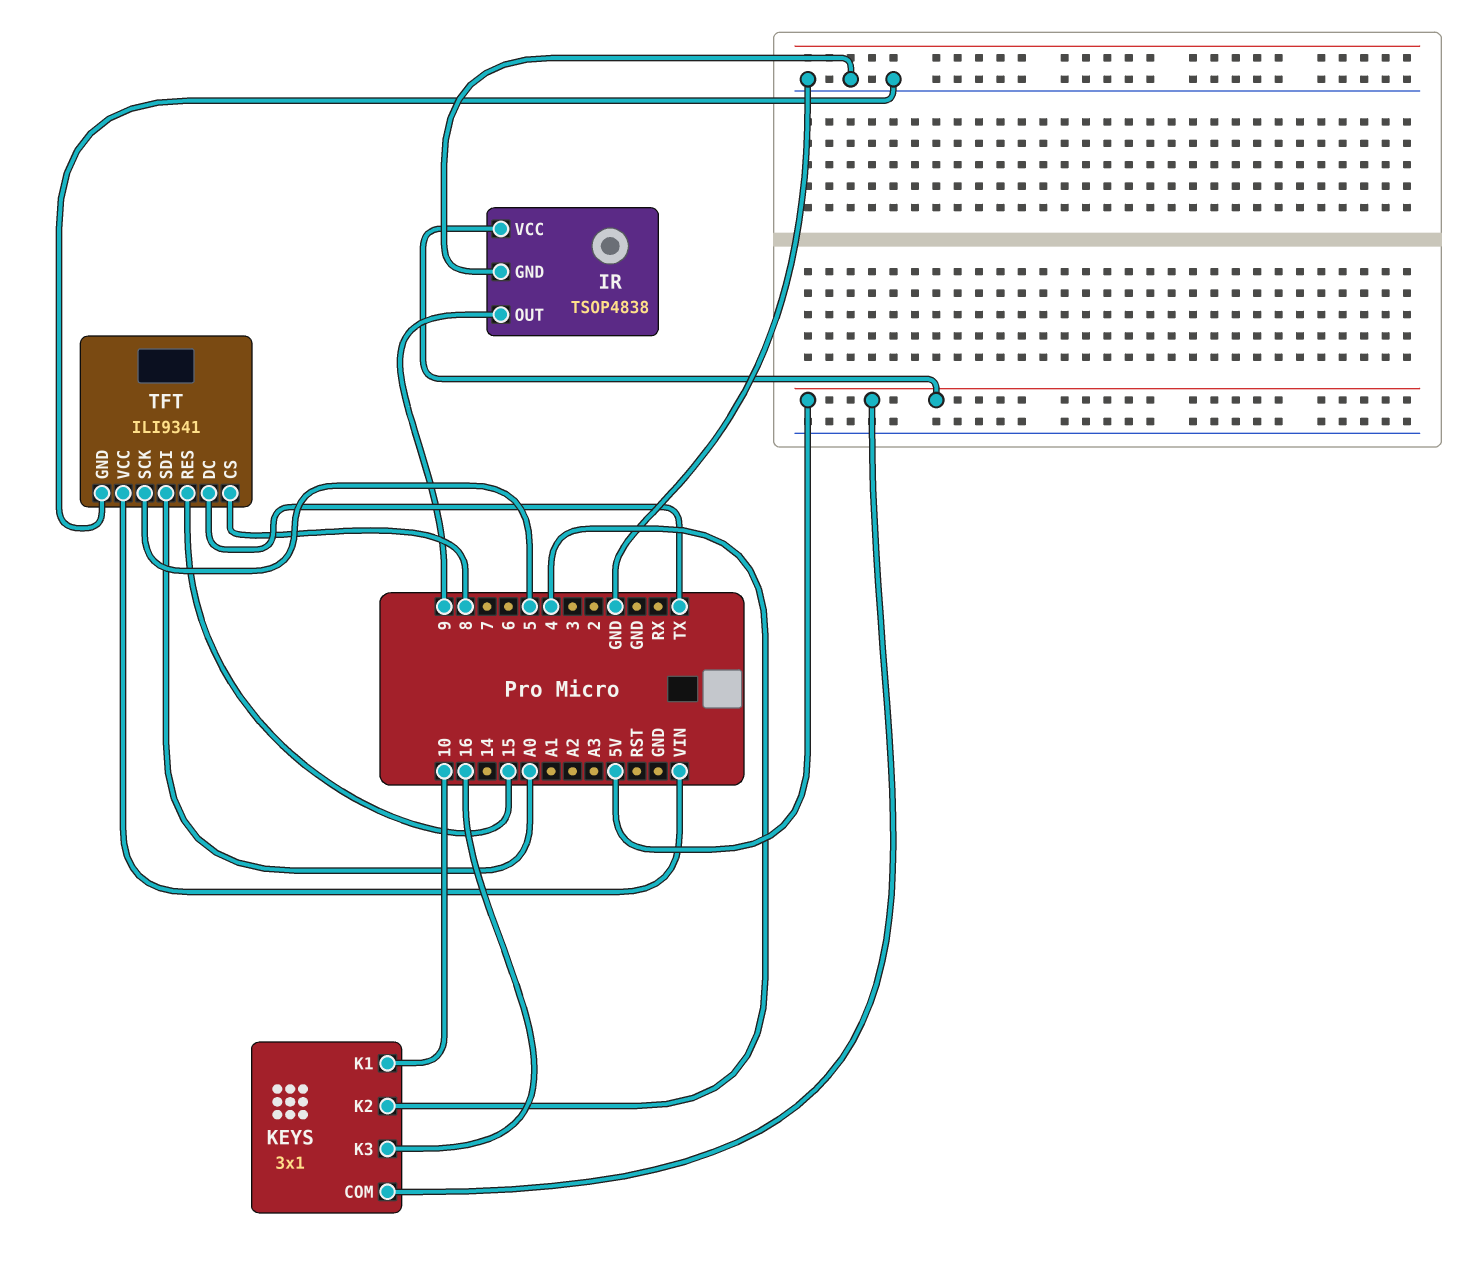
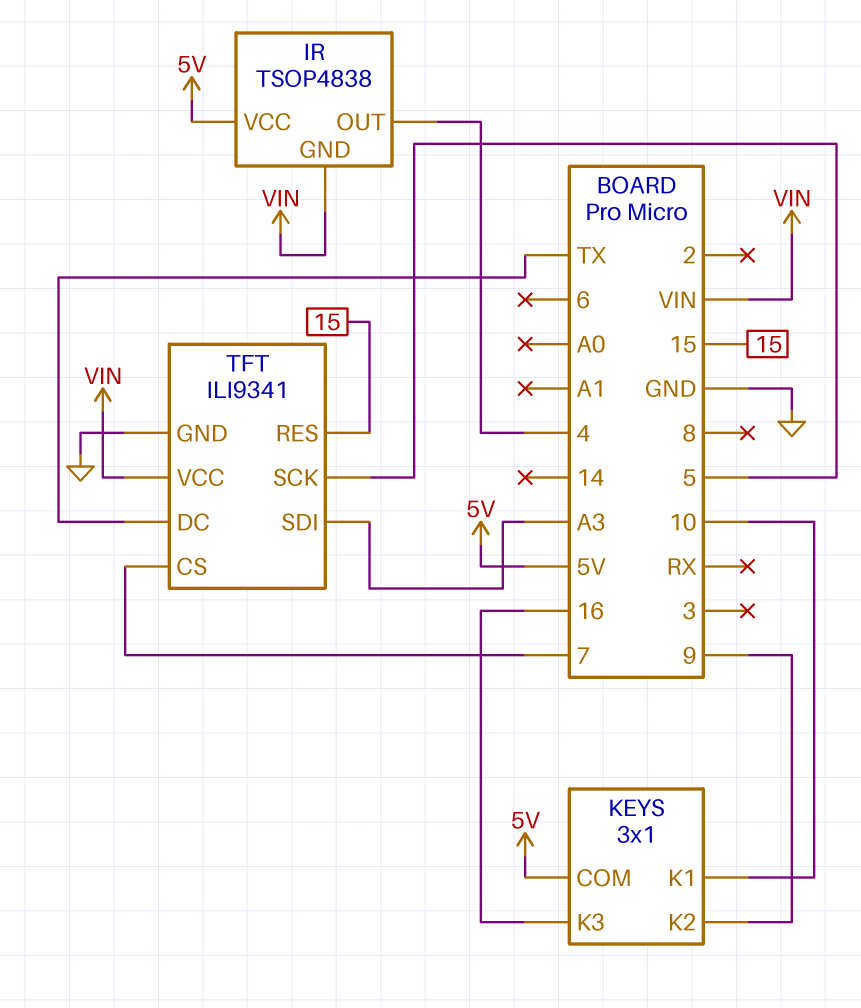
IR pin GND: GND -> VIN
IR pin OUT: 9 -> 4
KEYS pin K2: 4 -> 9
TFT pin CS: 8 -> 7
TFT pin SDI: A0 -> A3

